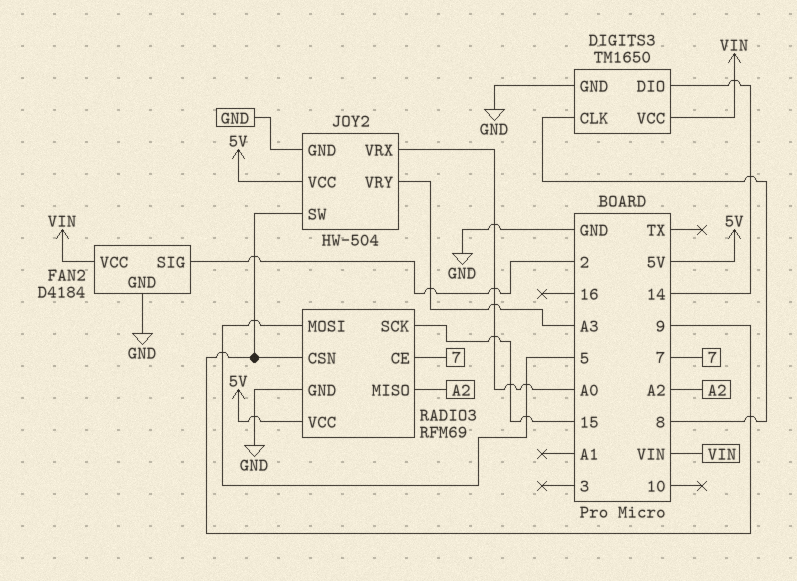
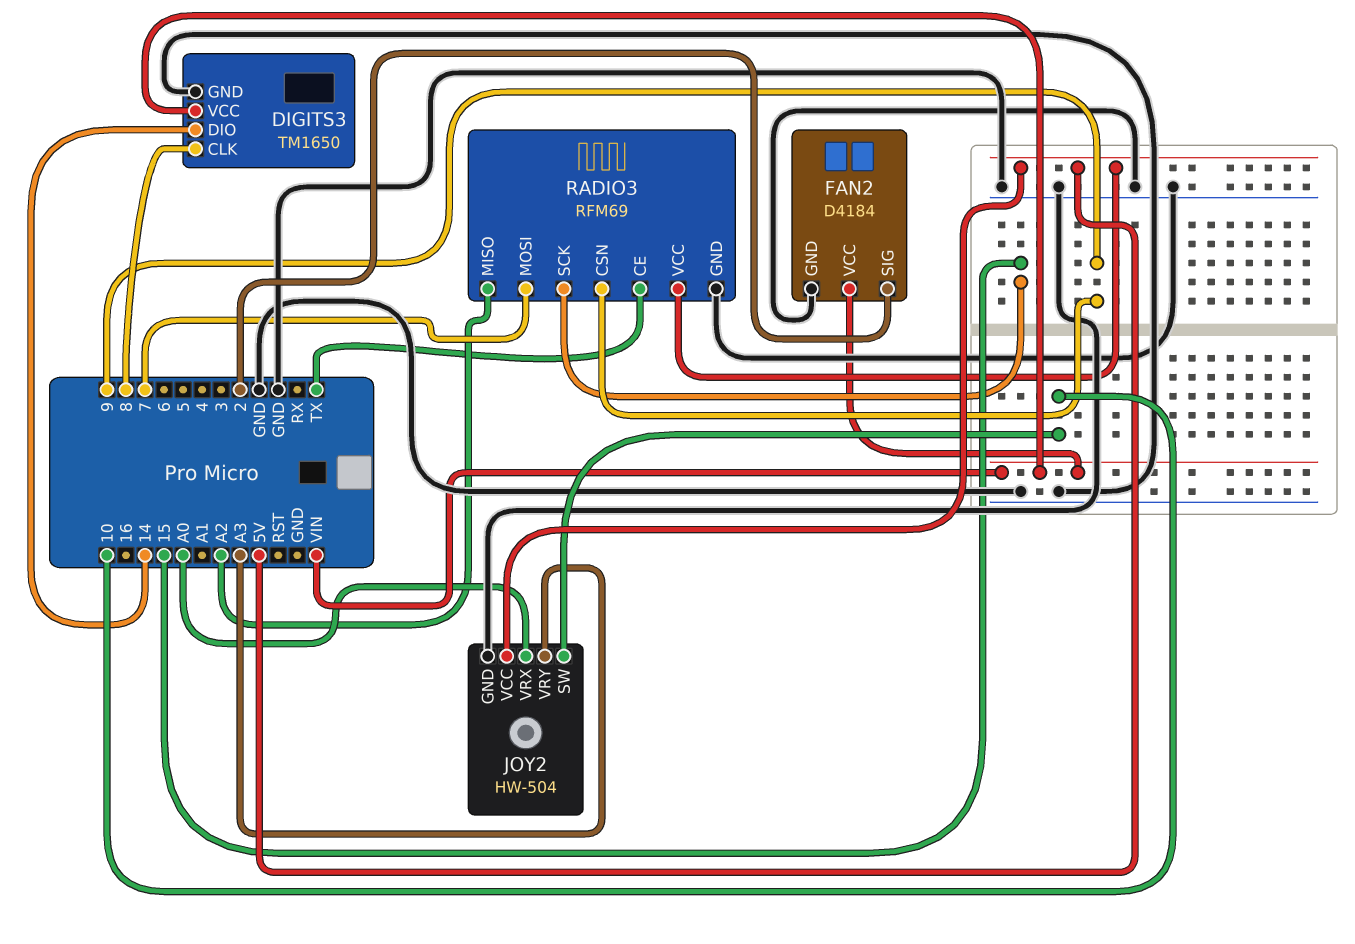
JOY2 pin SW: 9 -> 10
RADIO3 pin CE: 7 -> TX
RADIO3 pin MOSI: 5 -> 7

